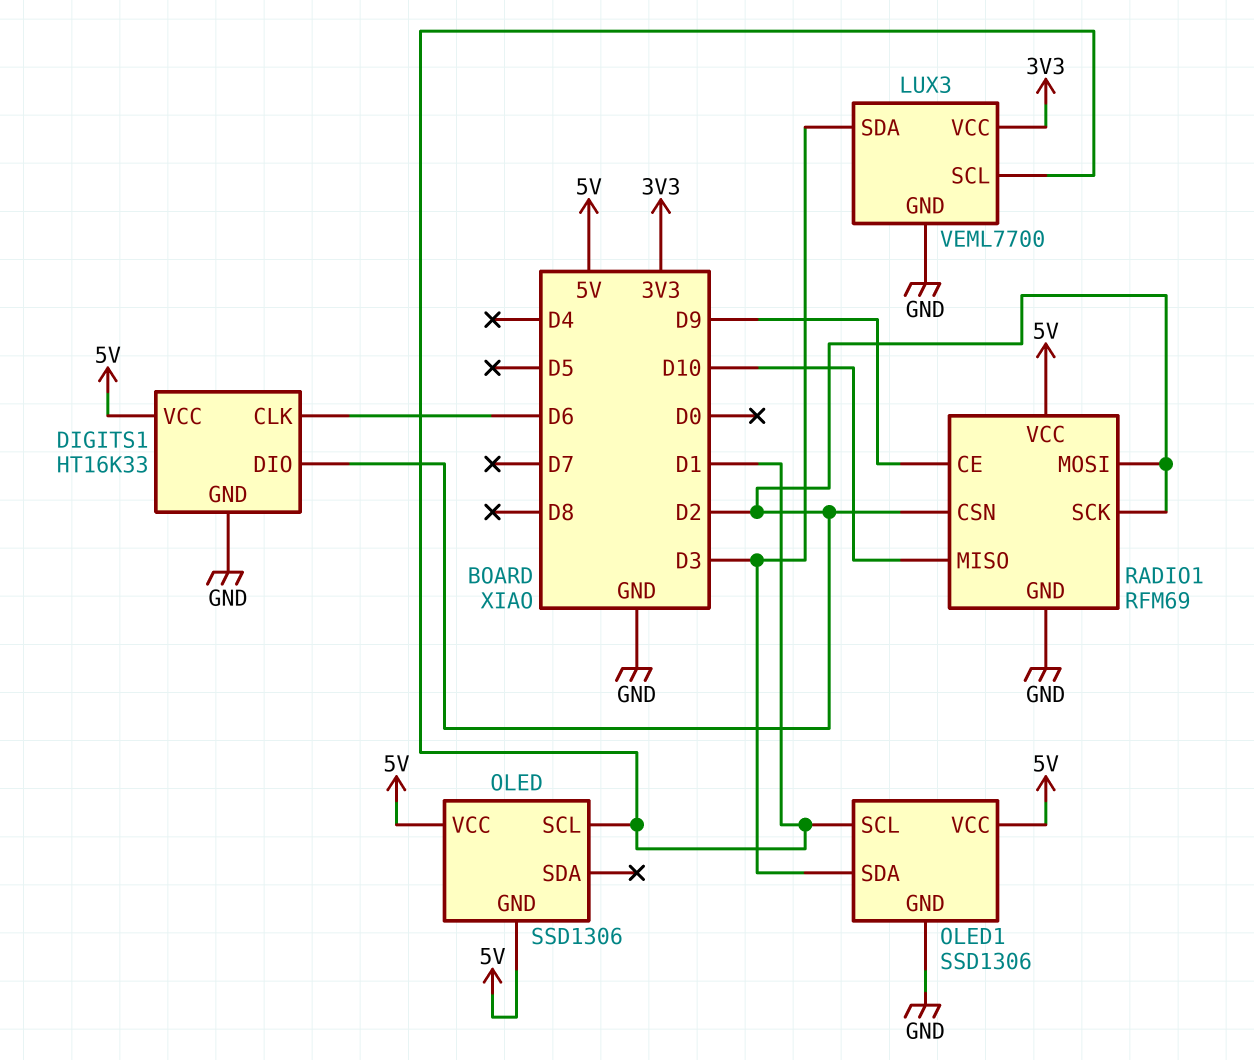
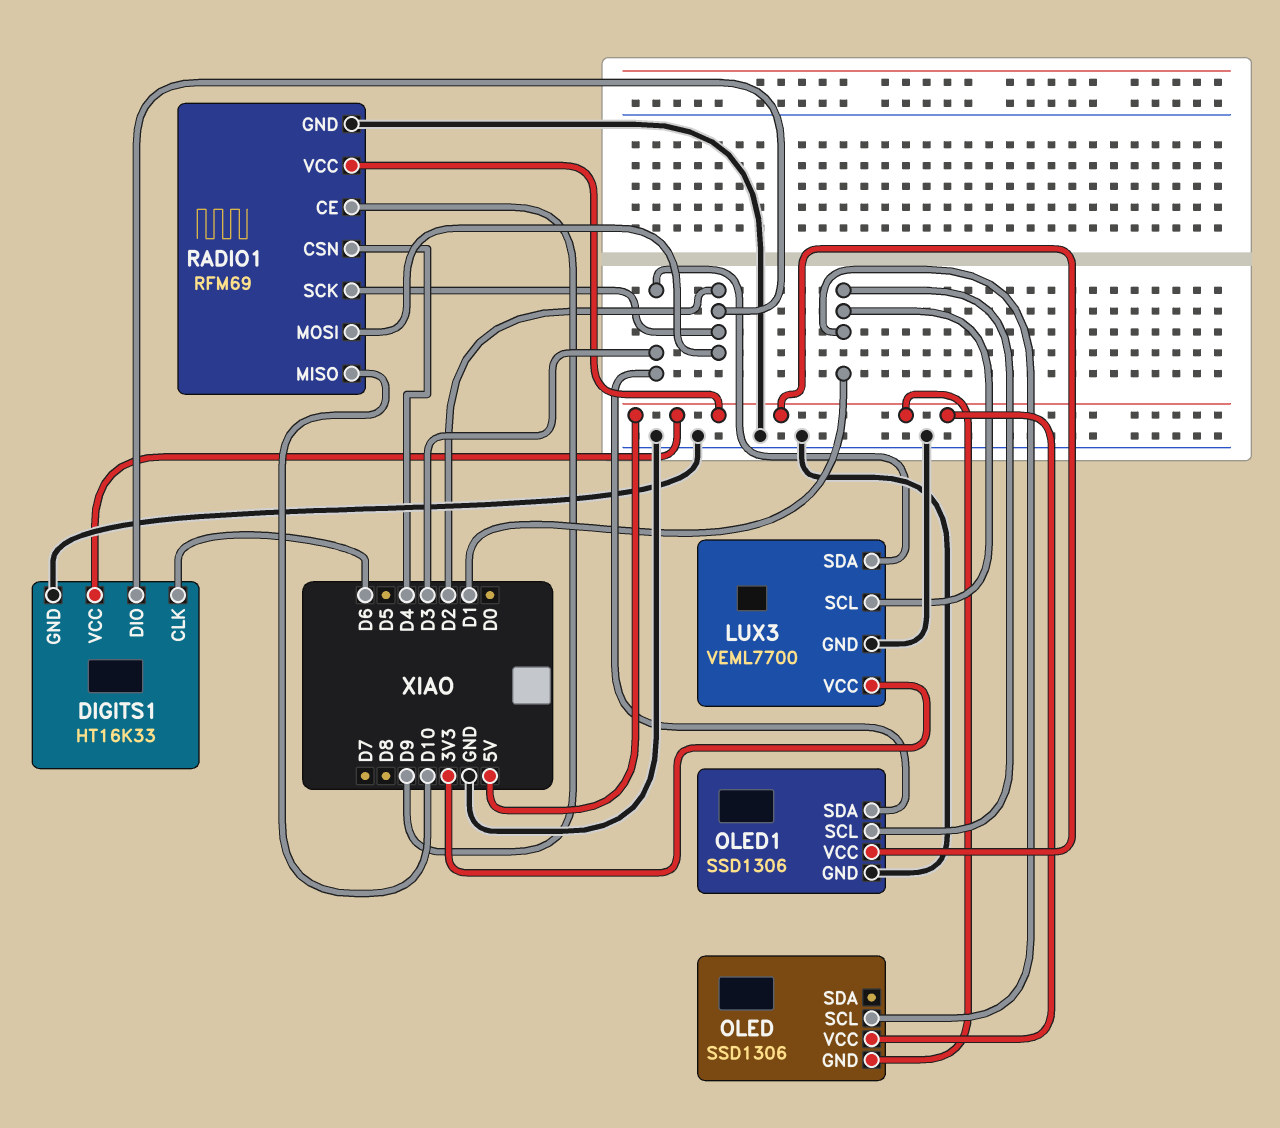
RADIO1 pin CSN: D2 -> D4

